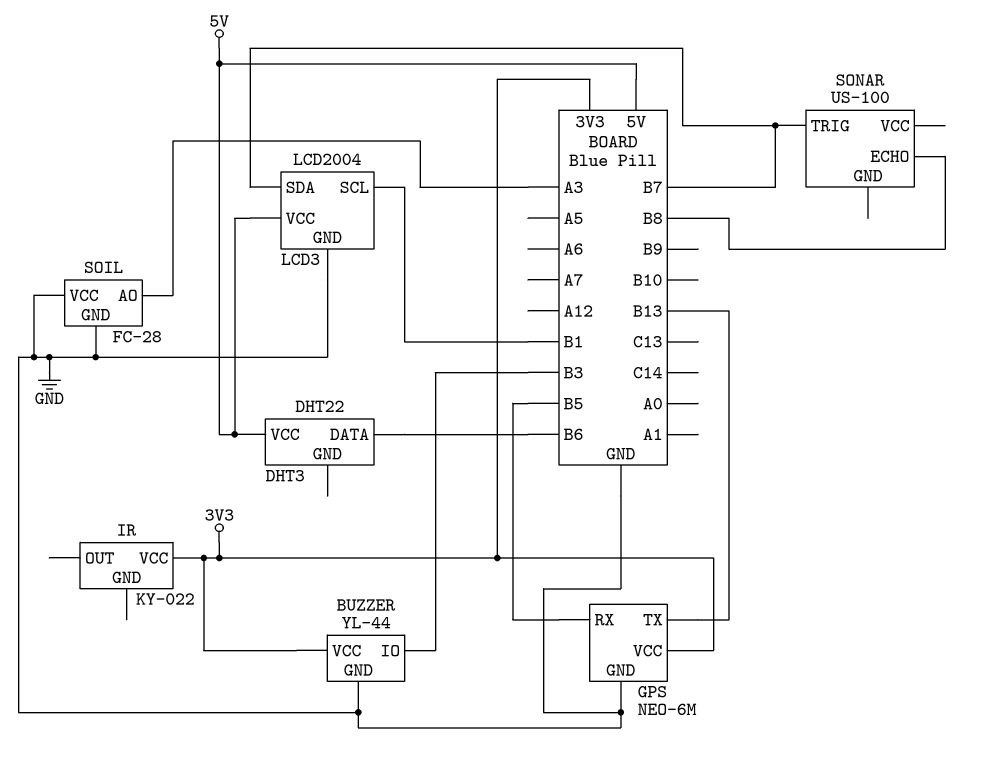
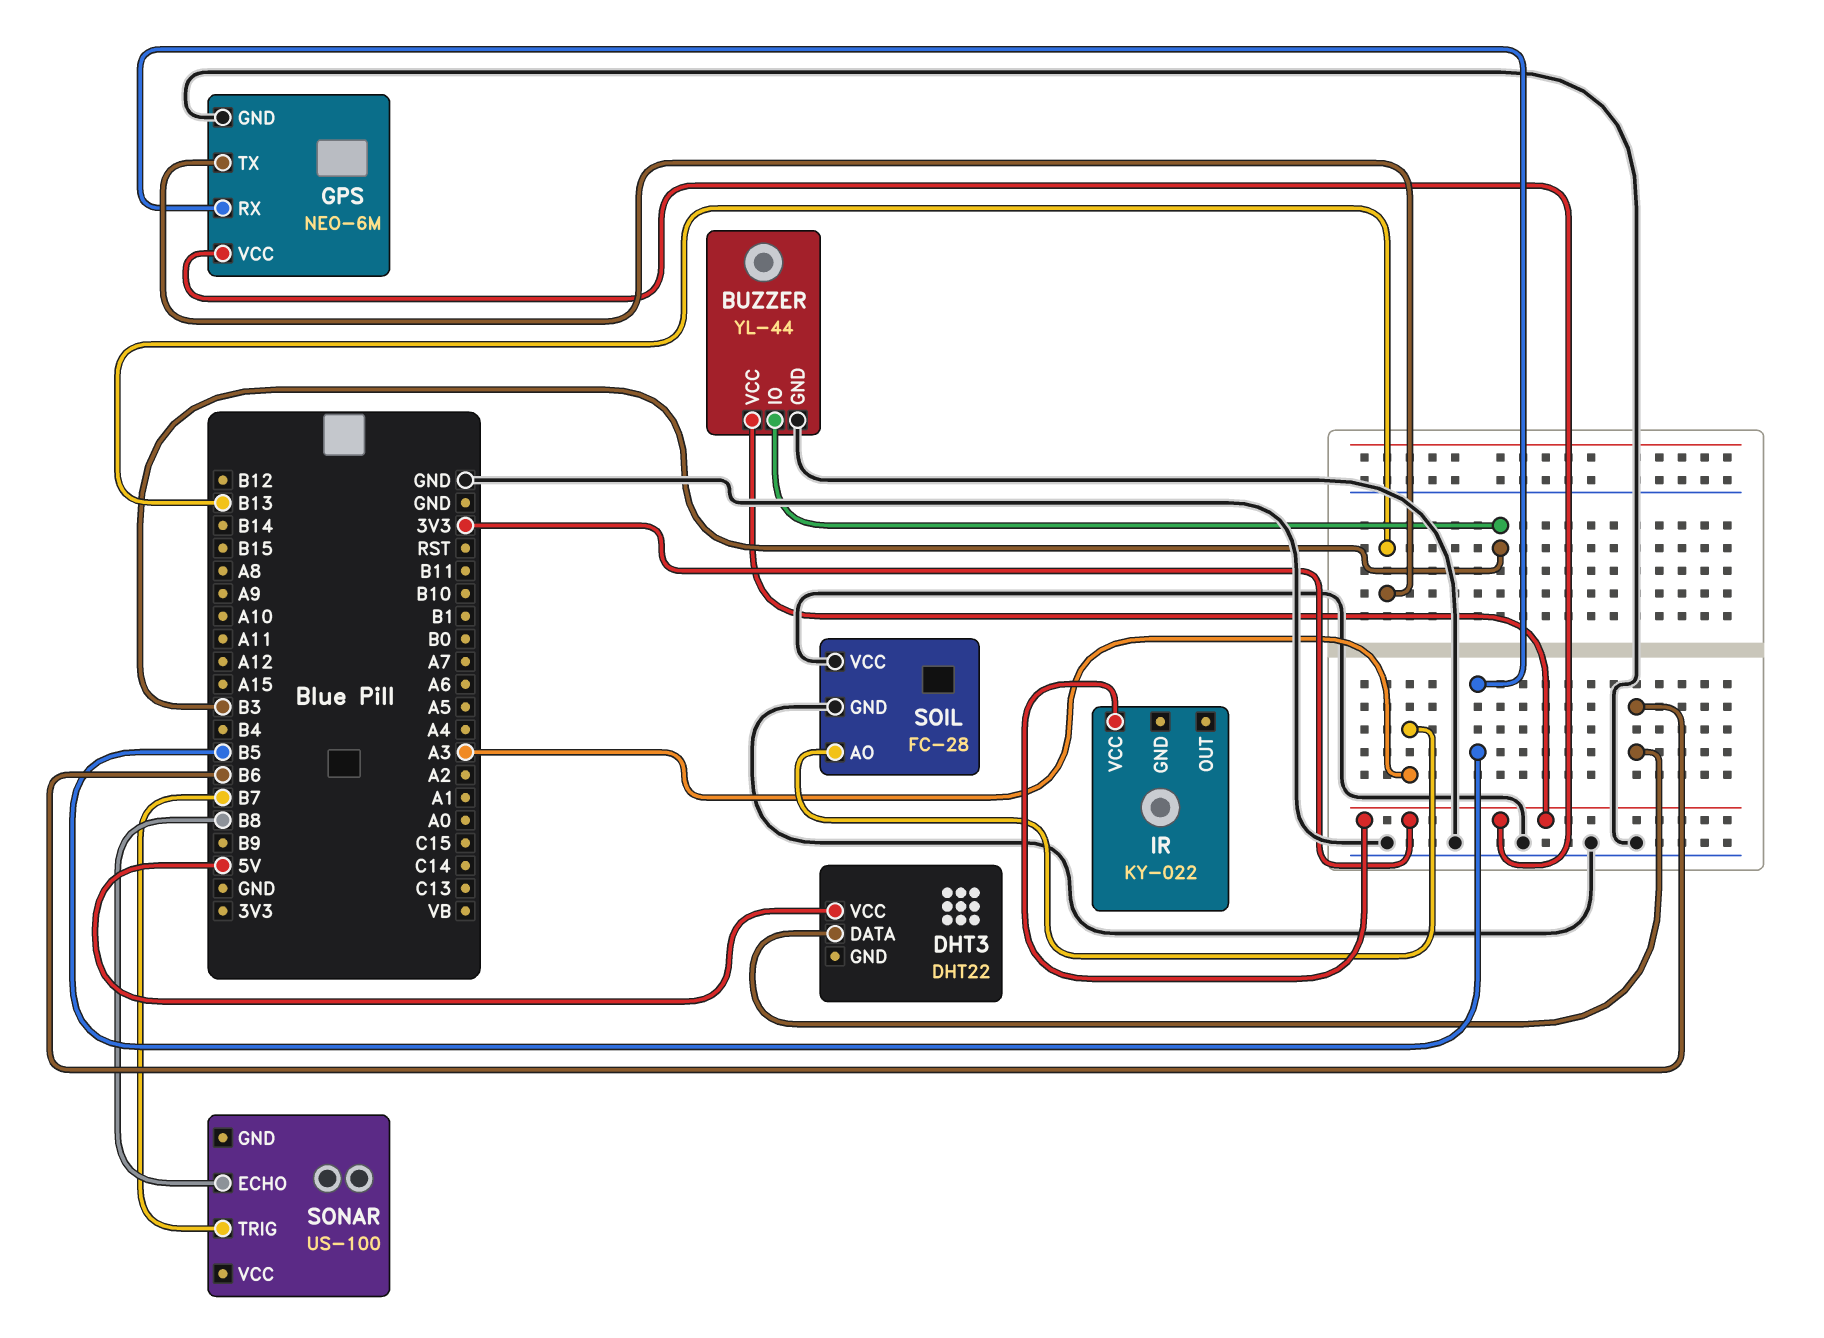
LCD3: LCD2004 -> none
LCD3 pin GND: GND -> none
LCD3 pin SCL: B1 -> none
LCD3 pin SDA: B7 -> none
LCD3 pin VCC: 5V -> none

